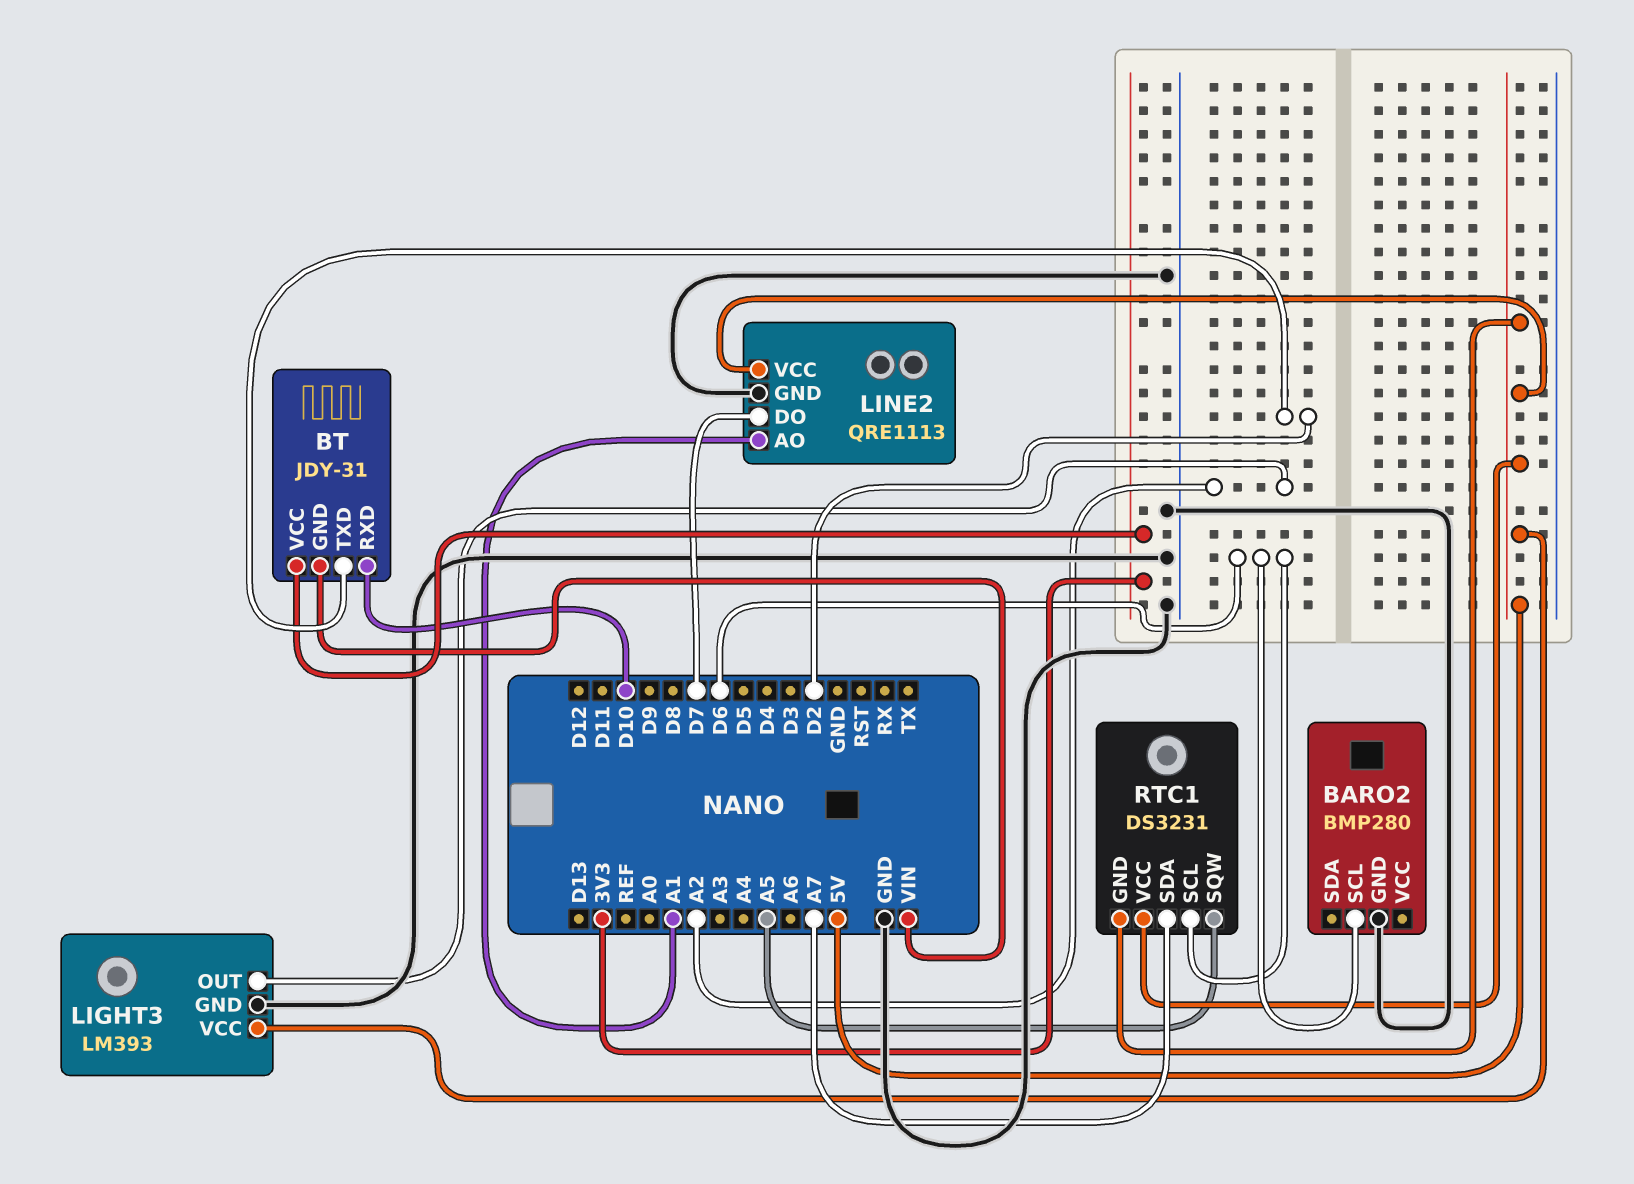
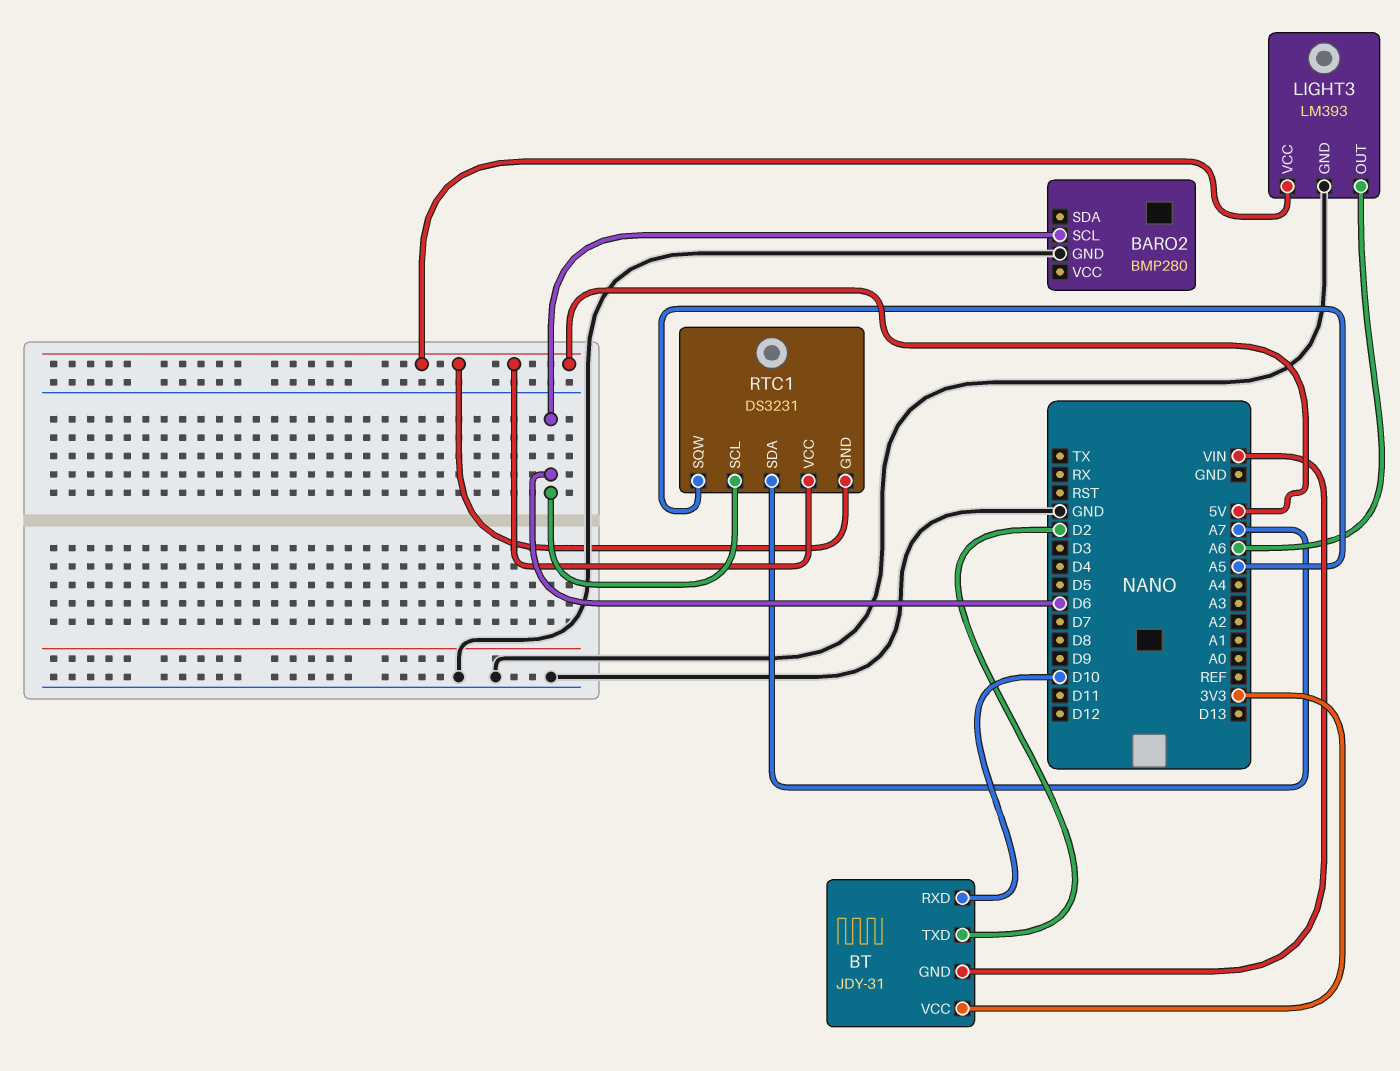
LIGHT3 pin OUT: A2 -> A6
LINE2: QRE1113 -> none
LINE2 pin AO: A1 -> none
LINE2 pin DO: D7 -> none
LINE2 pin GND: GND -> none
LINE2 pin VCC: 5V -> none

